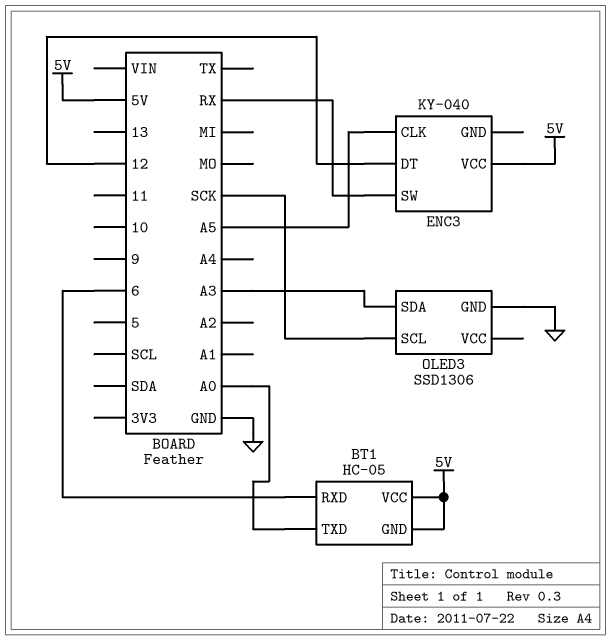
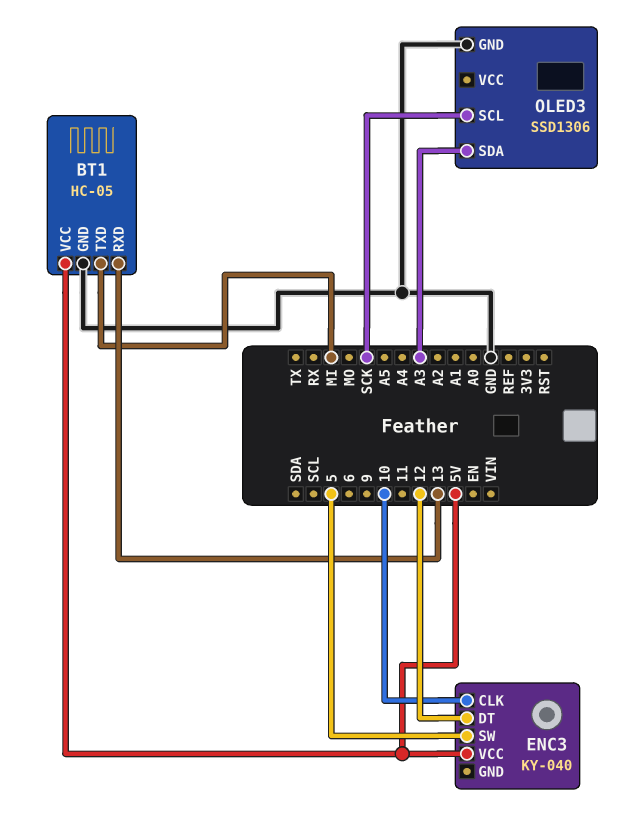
BT1 pin GND: 5V -> GND
BT1 pin RXD: 6 -> 13
BT1 pin TXD: A0 -> MI
ENC3 pin CLK: A5 -> 10
ENC3 pin SW: RX -> 5

